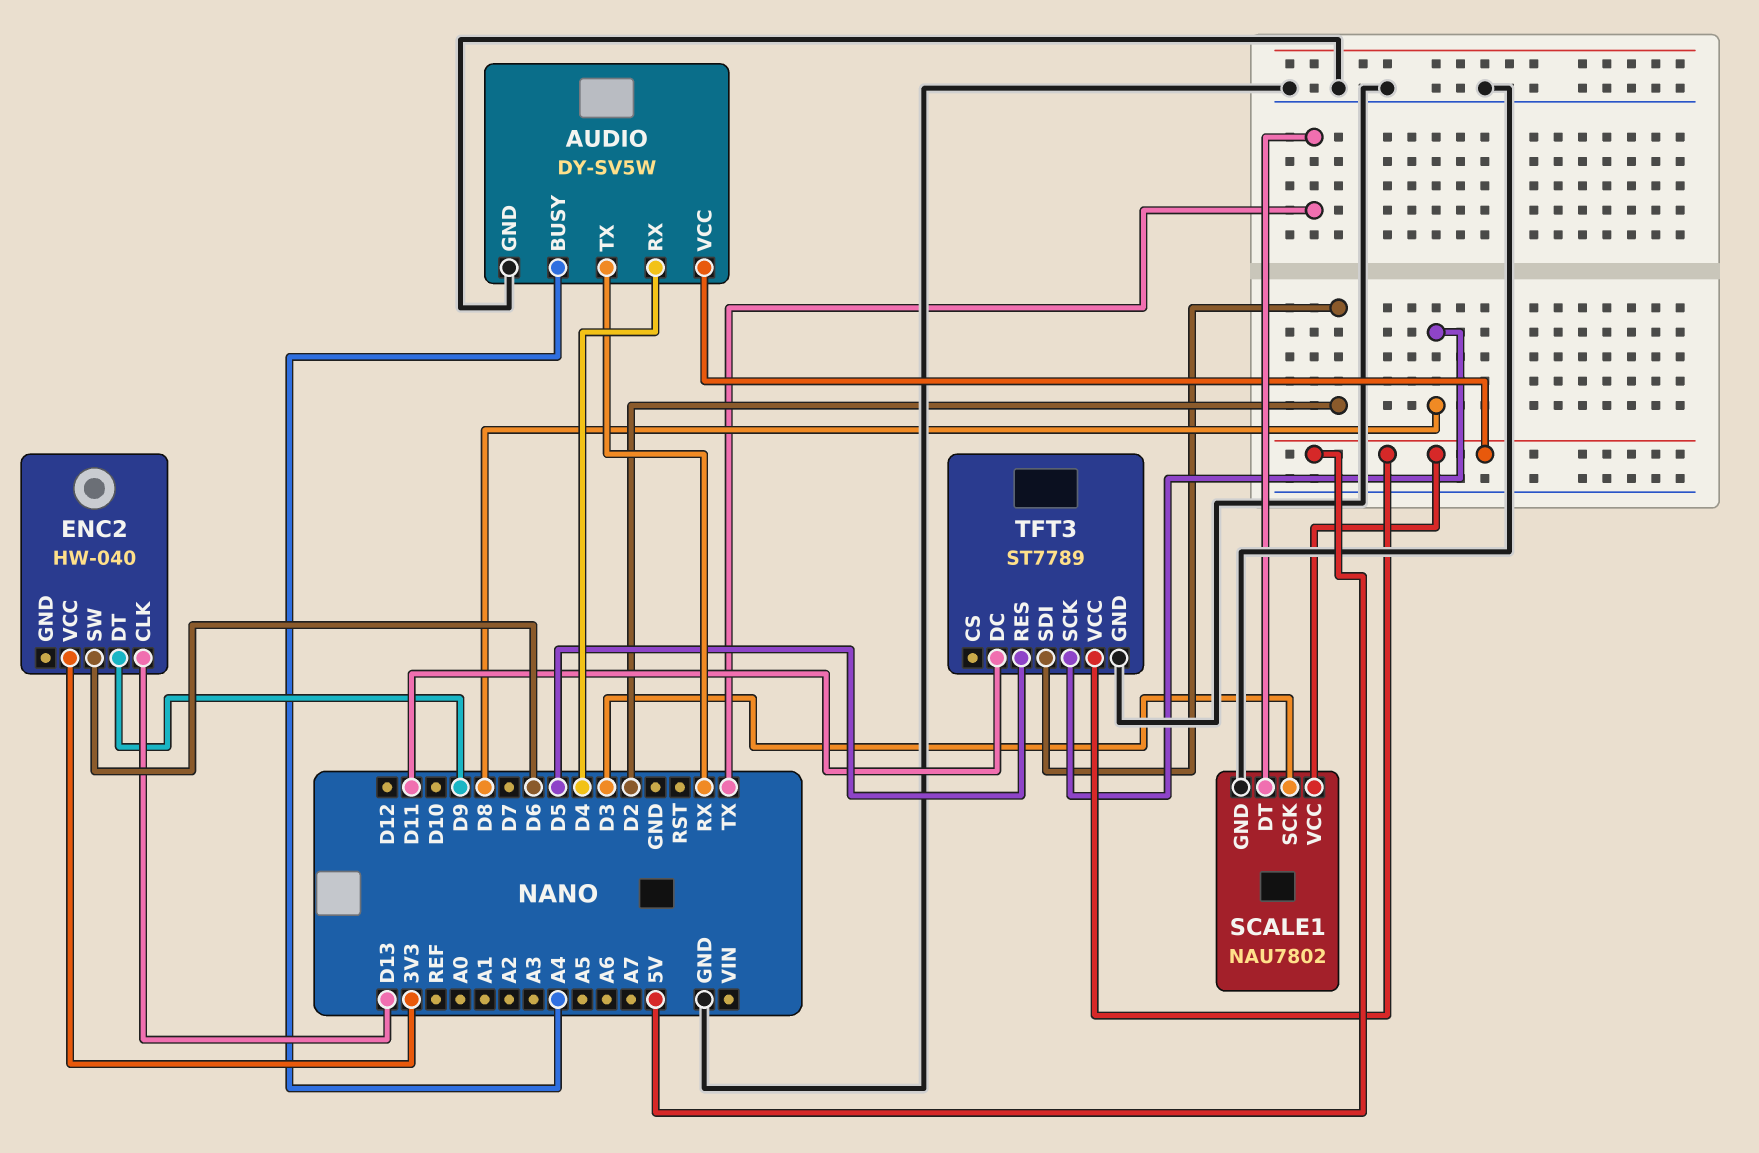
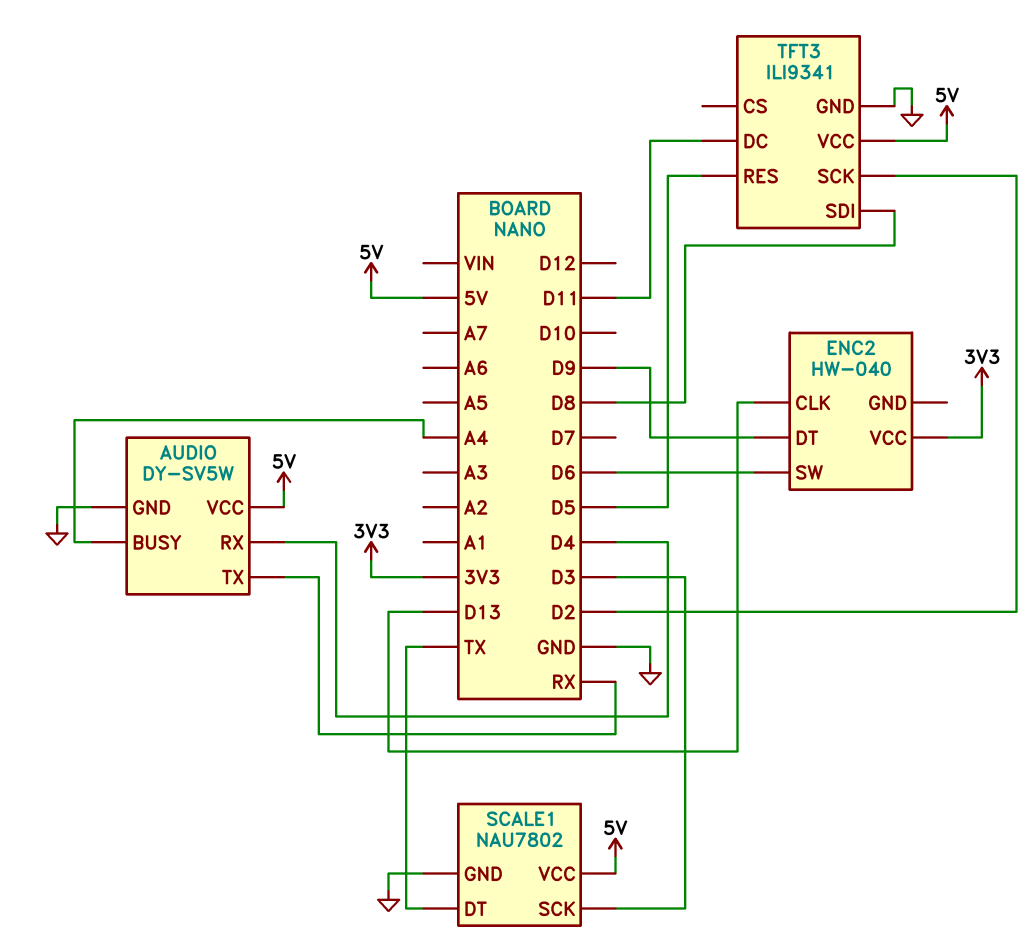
TFT3: ST7789 -> ILI9341
TFT3 pin SCK: D8 -> D2
TFT3 pin SDI: D2 -> D8

